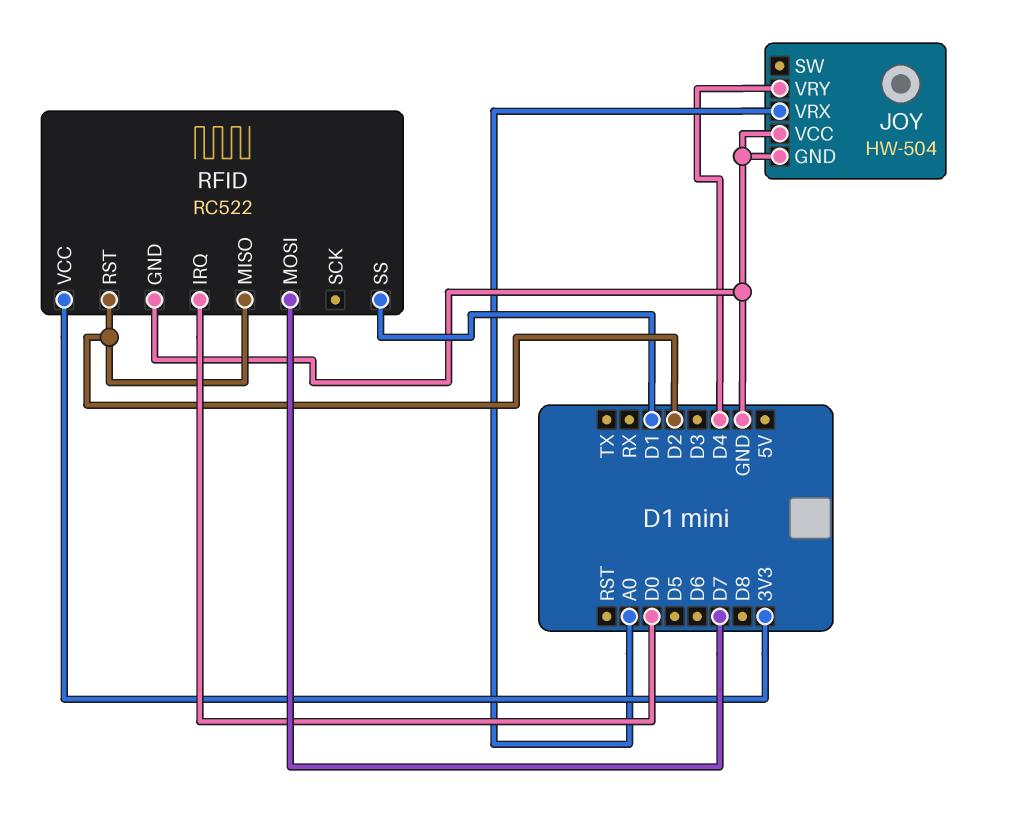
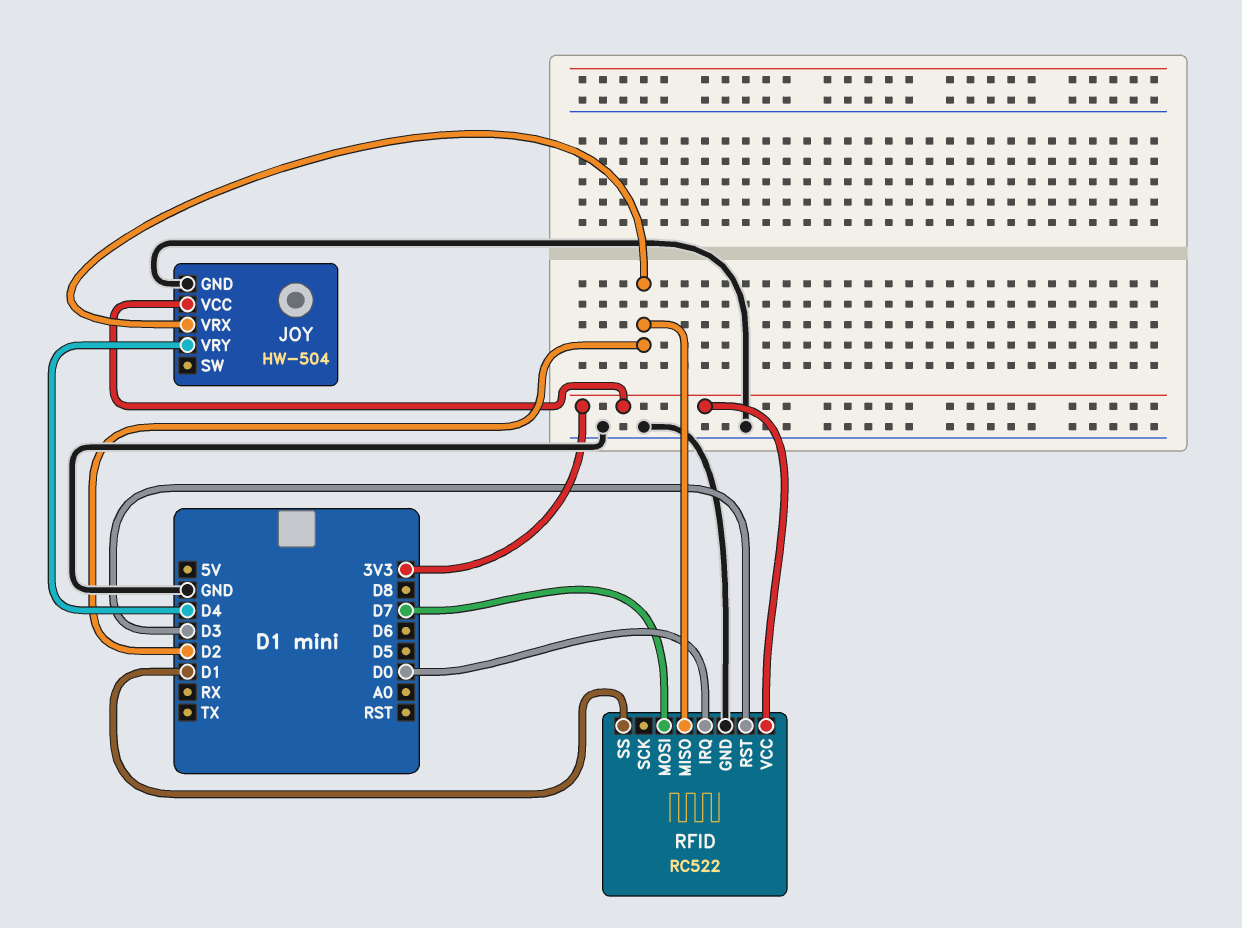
JOY pin VCC: GND -> 3V3
JOY pin VRX: A0 -> D2
RFID pin RST: D2 -> D3

